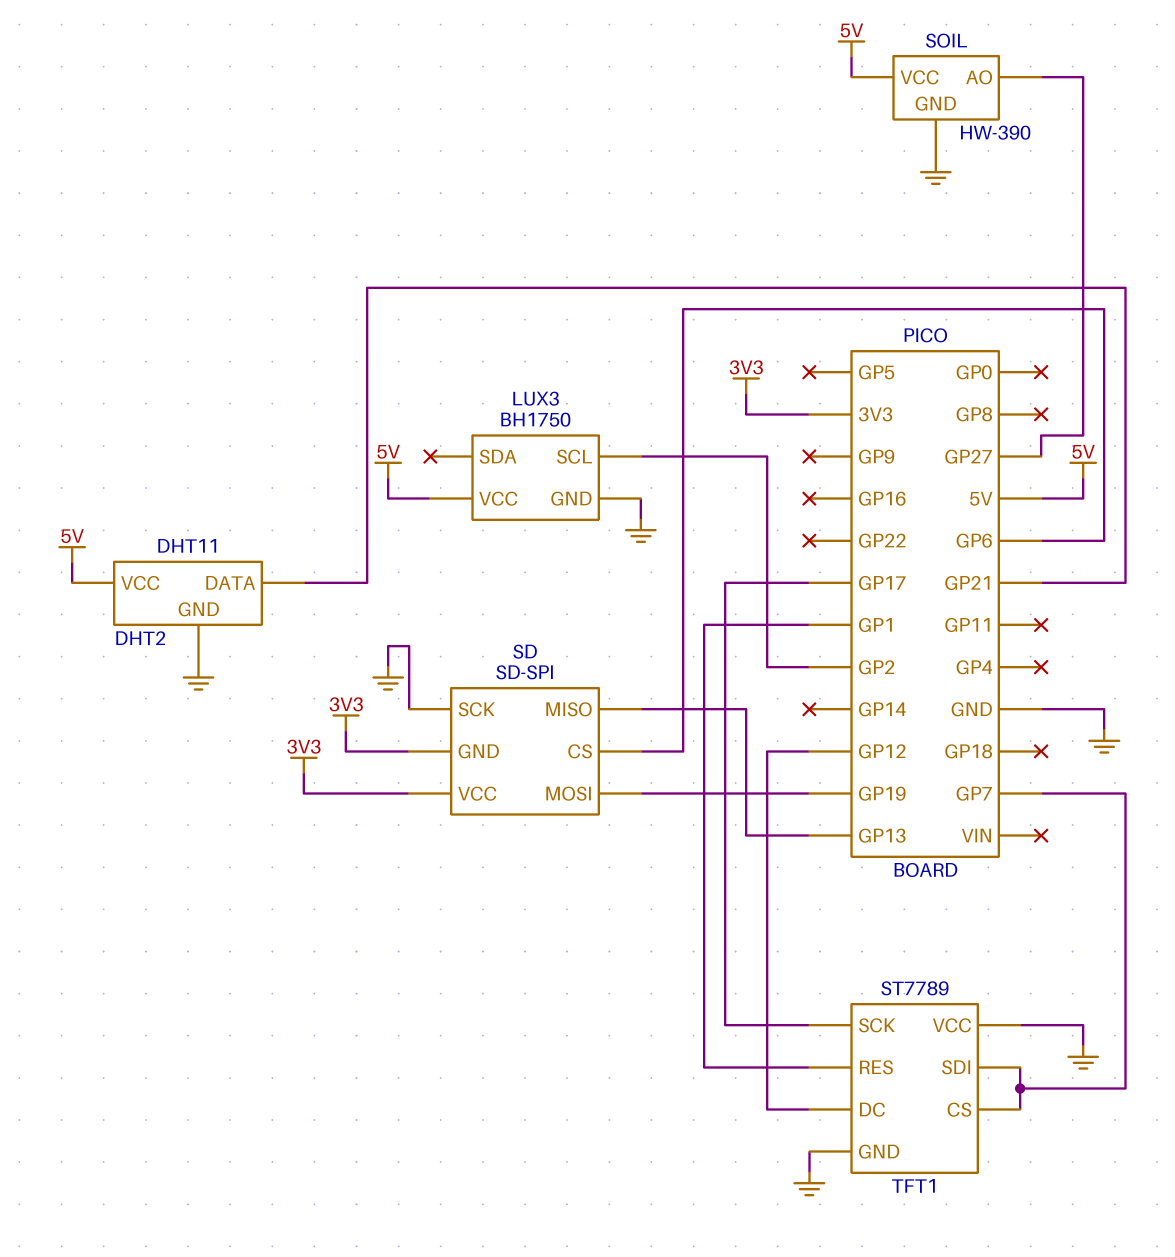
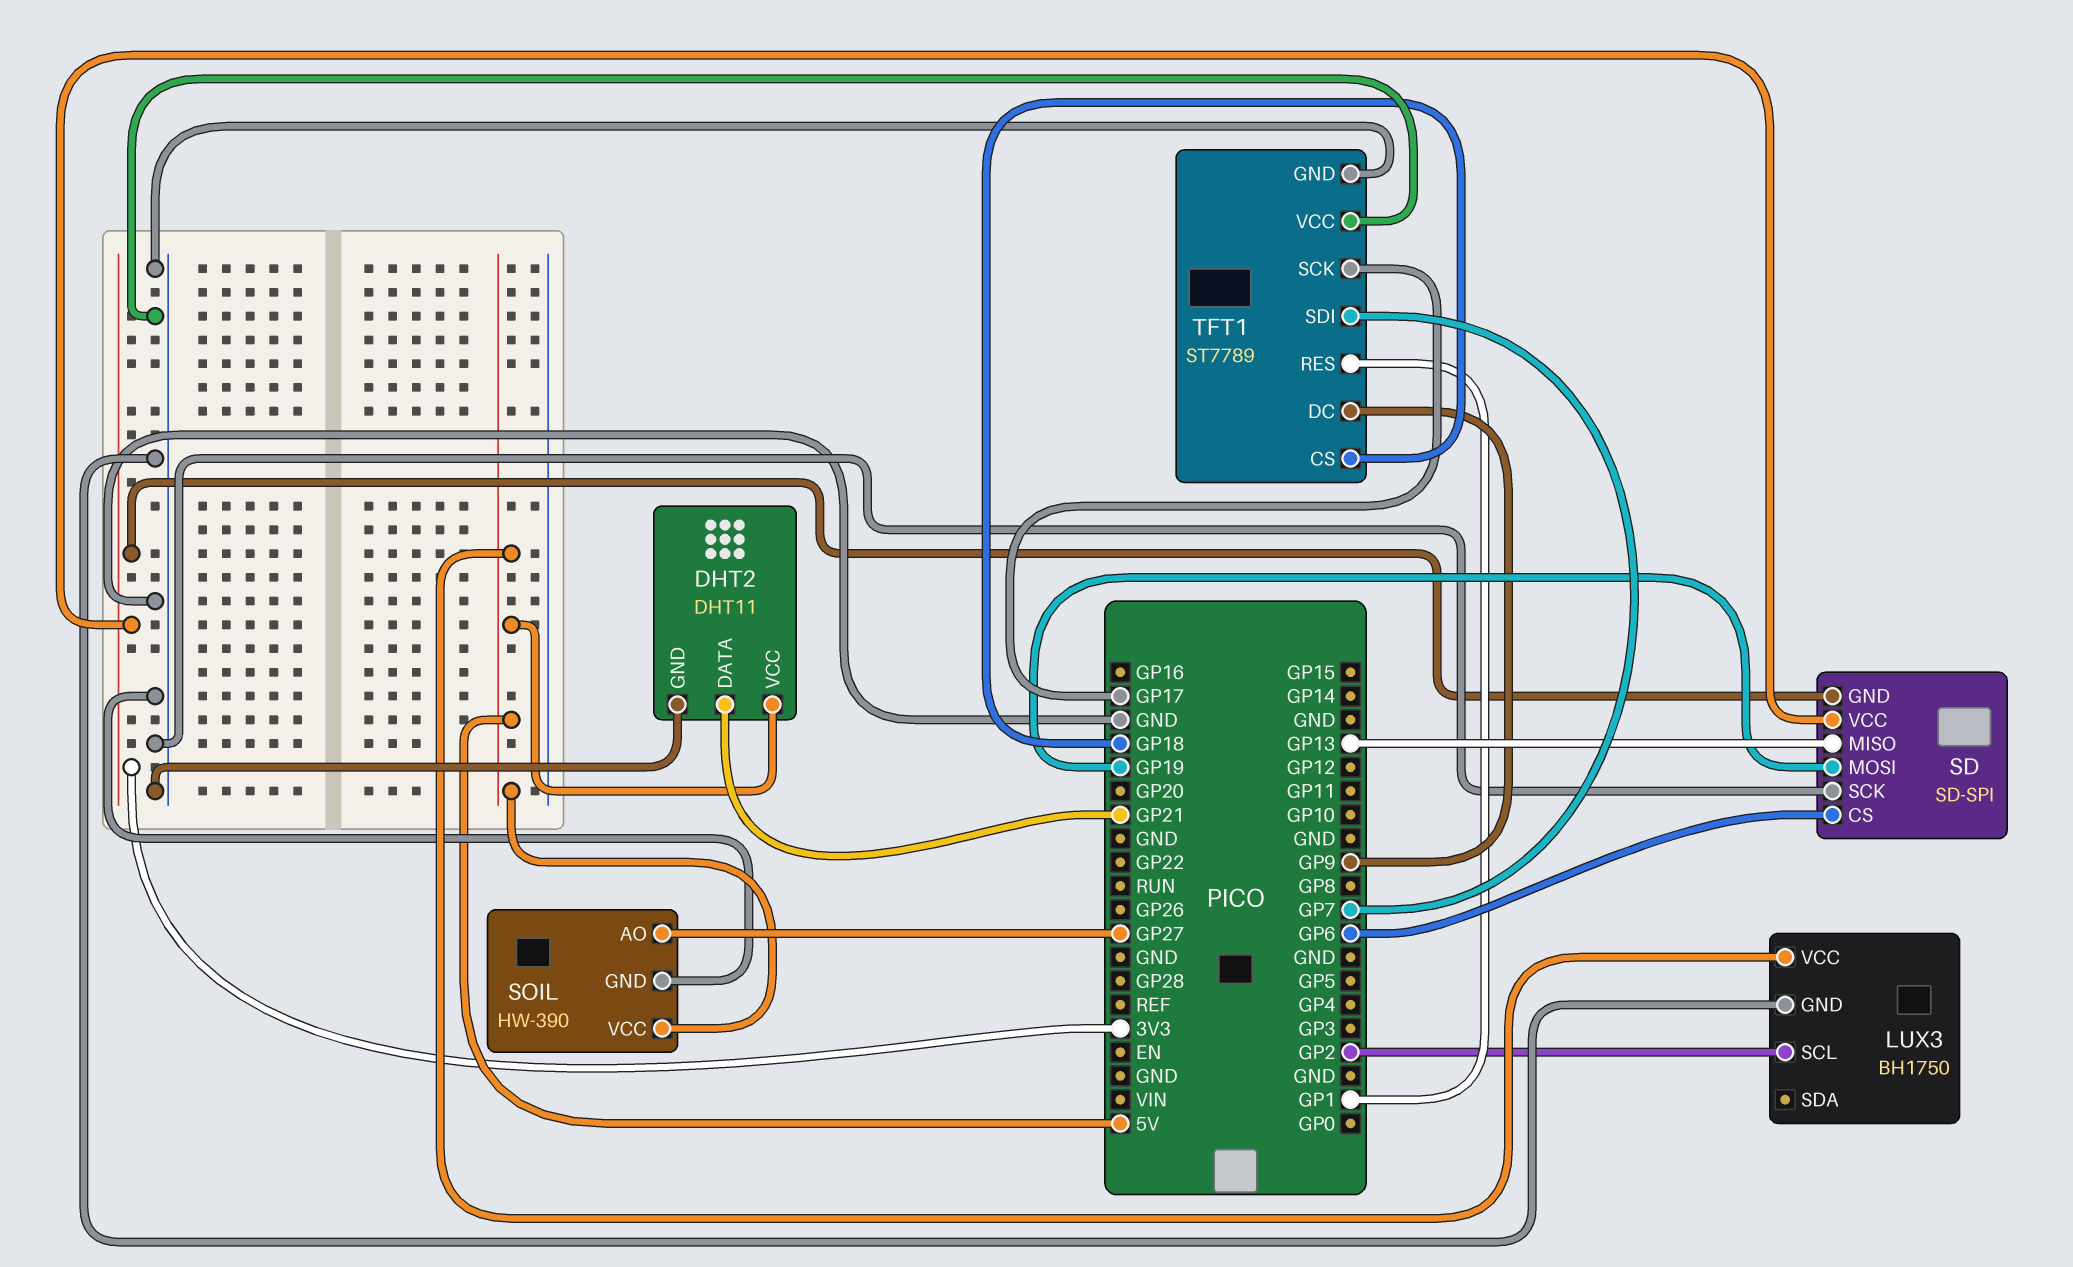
TFT1 pin CS: GP7 -> GP18
TFT1 pin DC: GP12 -> GP9

